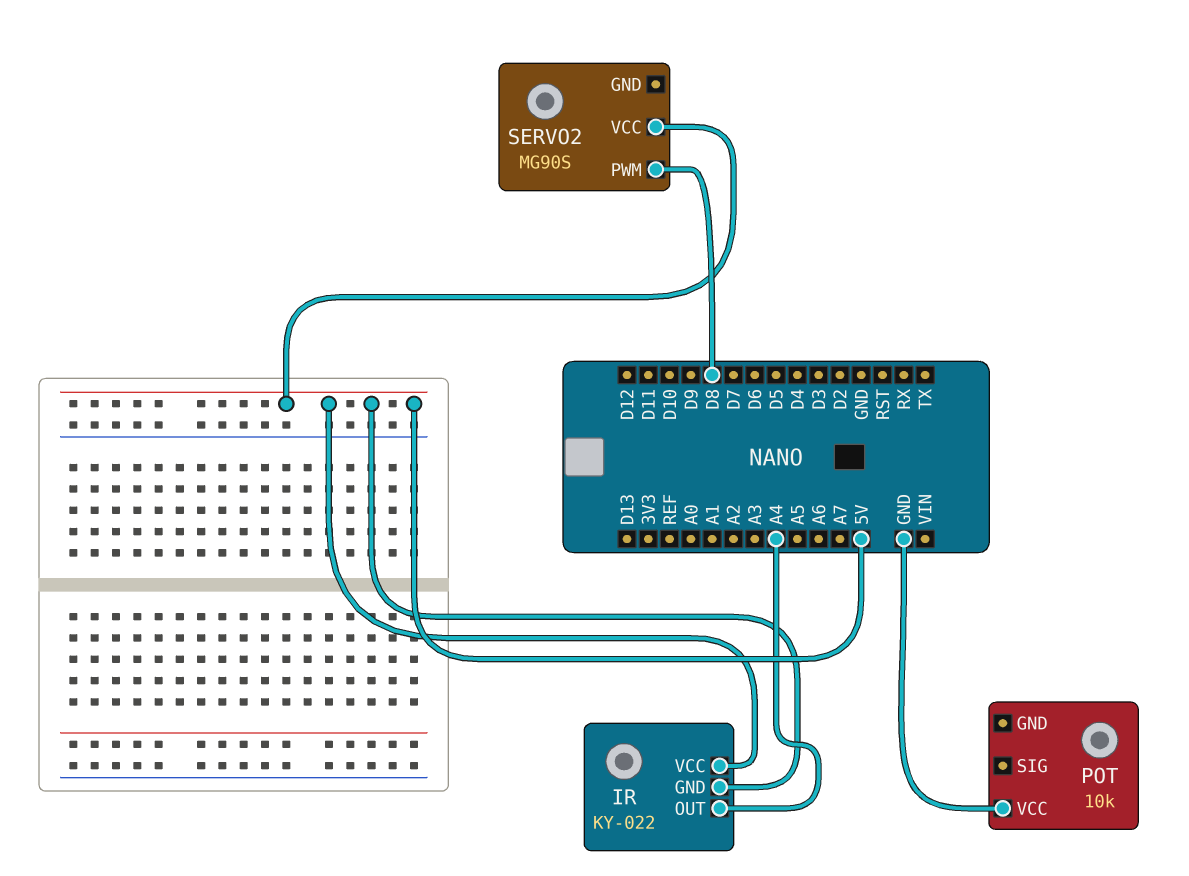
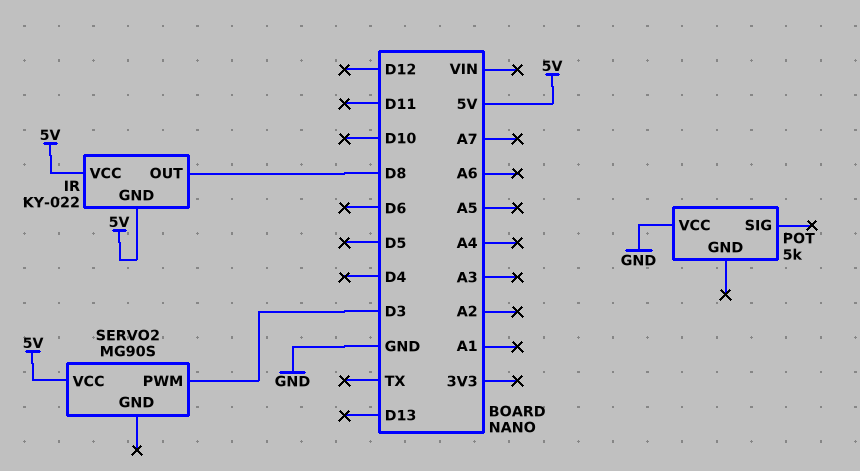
IR pin OUT: A4 -> D8
POT: 10k -> 5k
SERVO2 pin PWM: D8 -> D3

